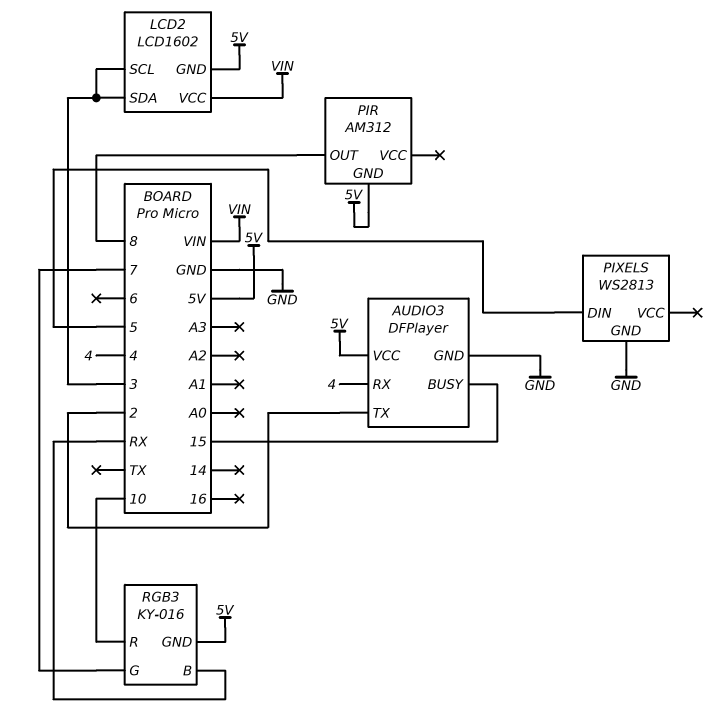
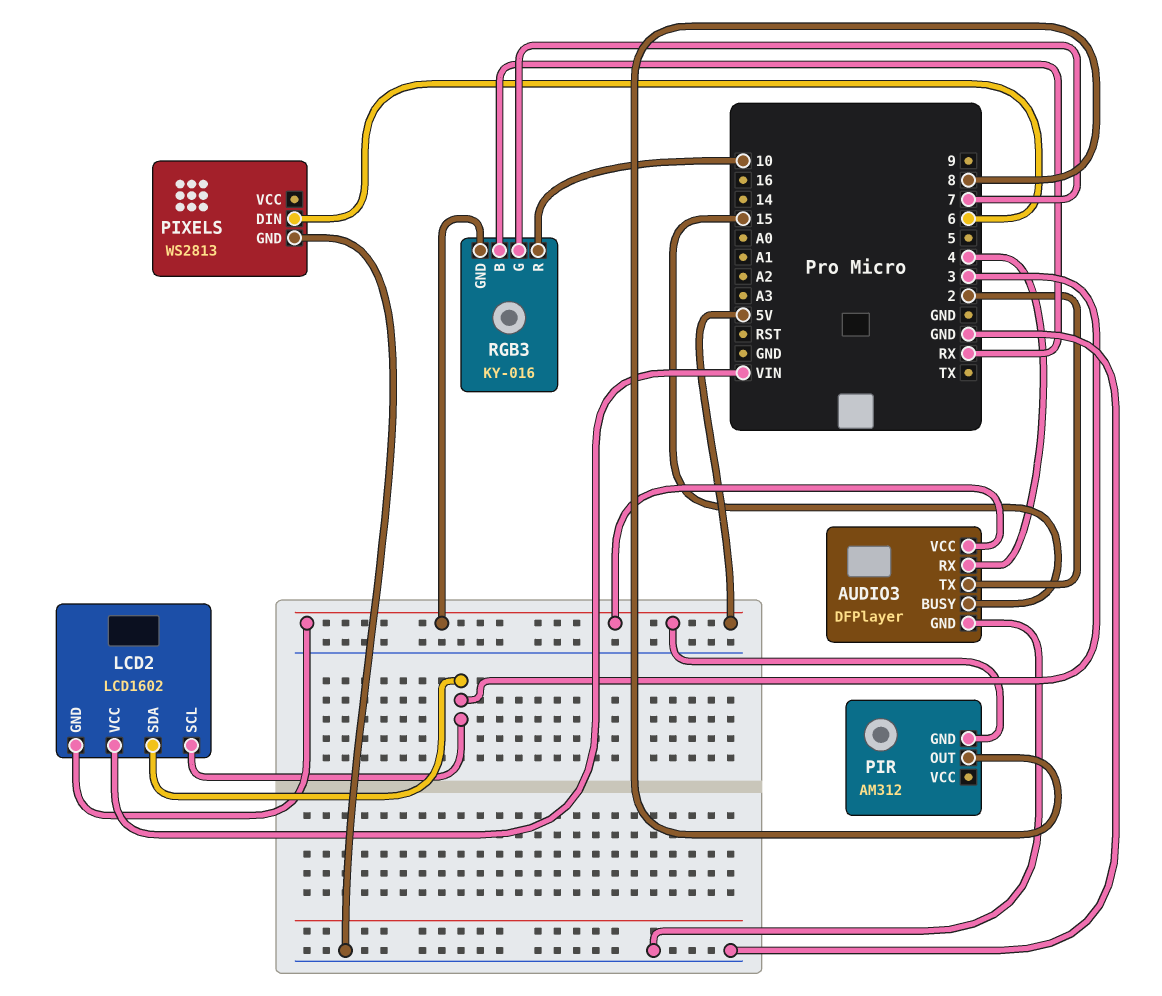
PIXELS pin DIN: 5 -> 6

